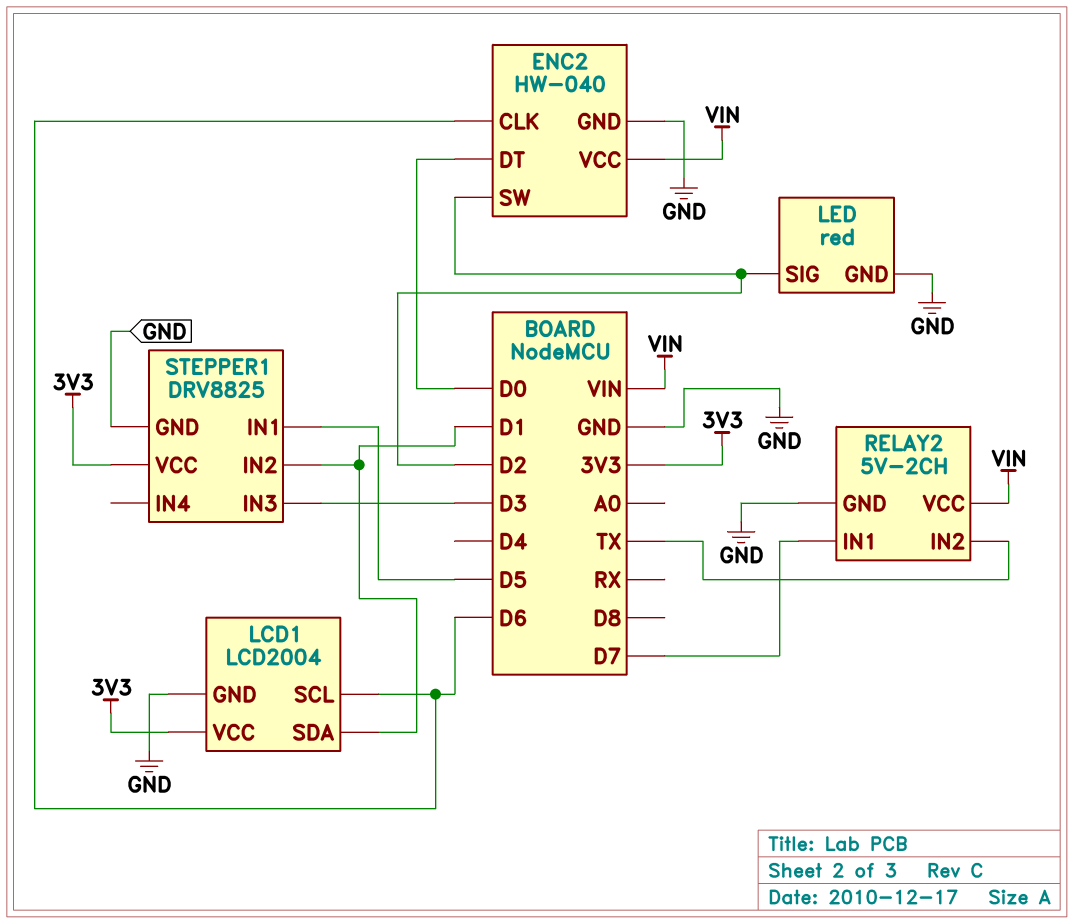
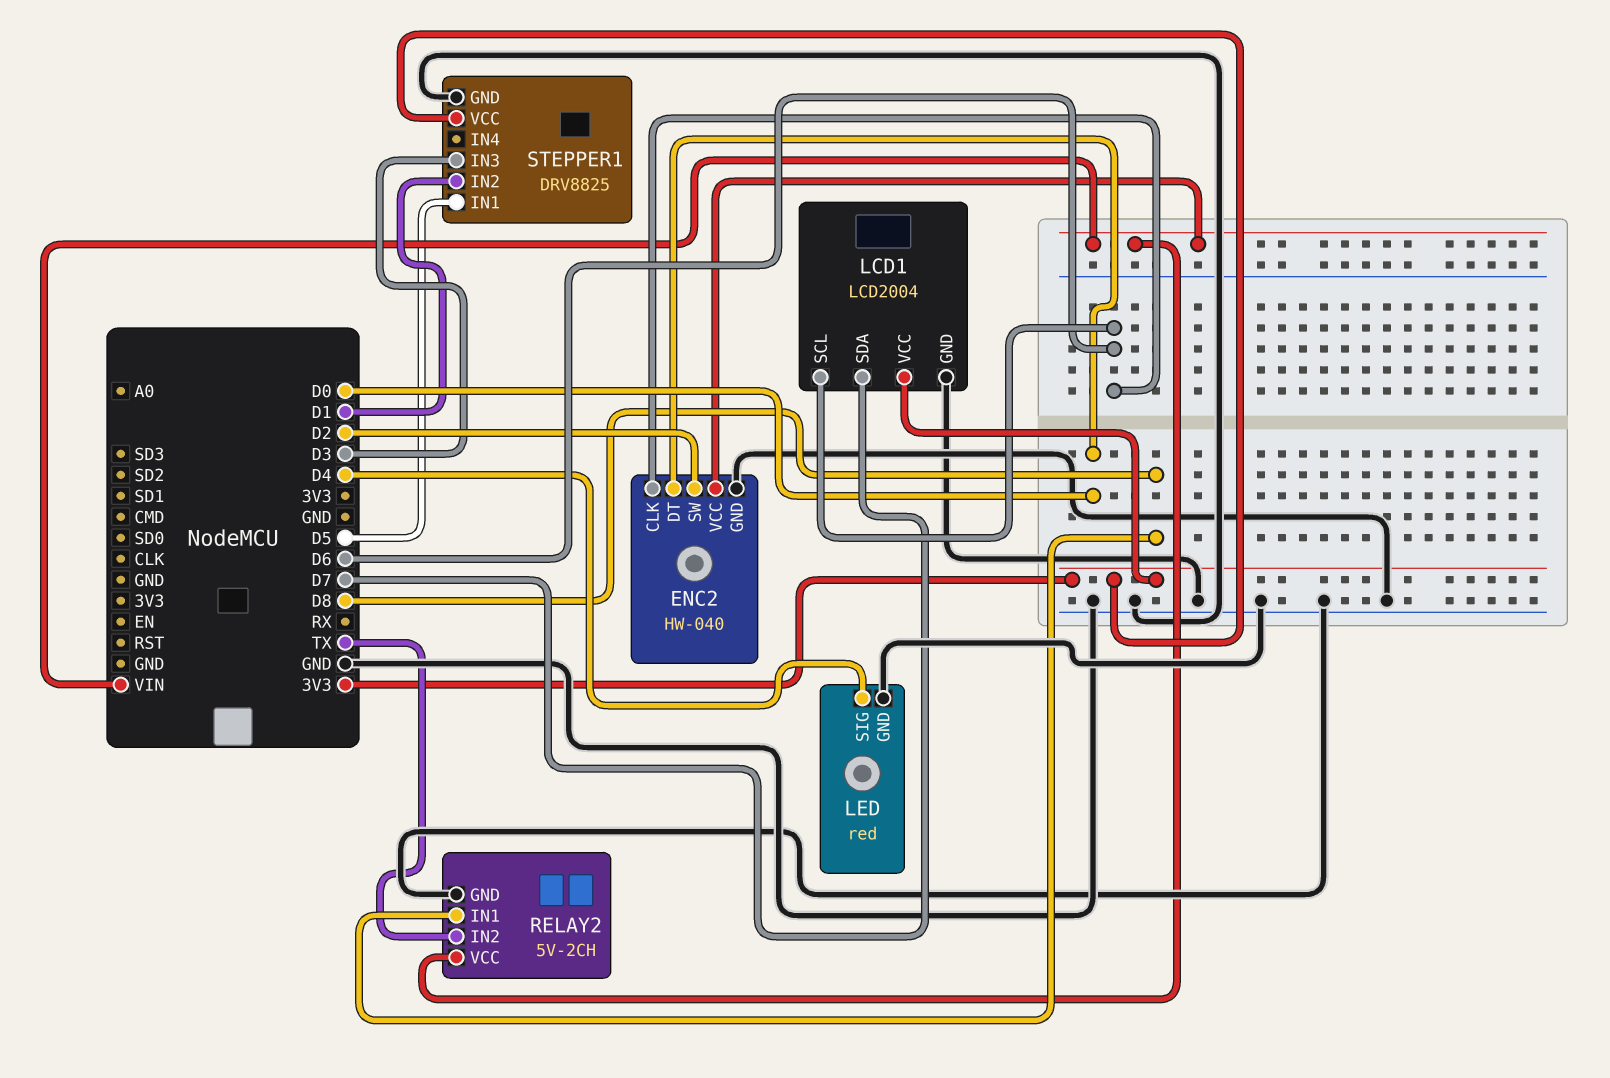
LCD1 pin SDA: D1 -> D7
LED pin SIG: D2 -> D4
RELAY2 pin IN1: D7 -> D8

